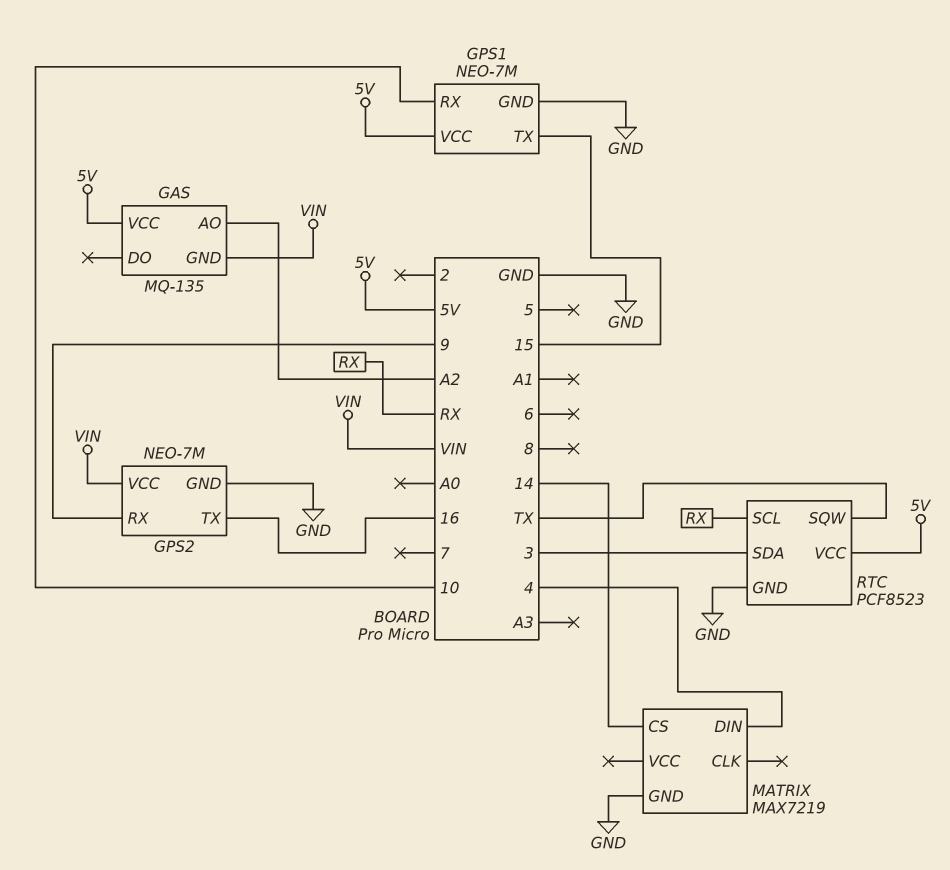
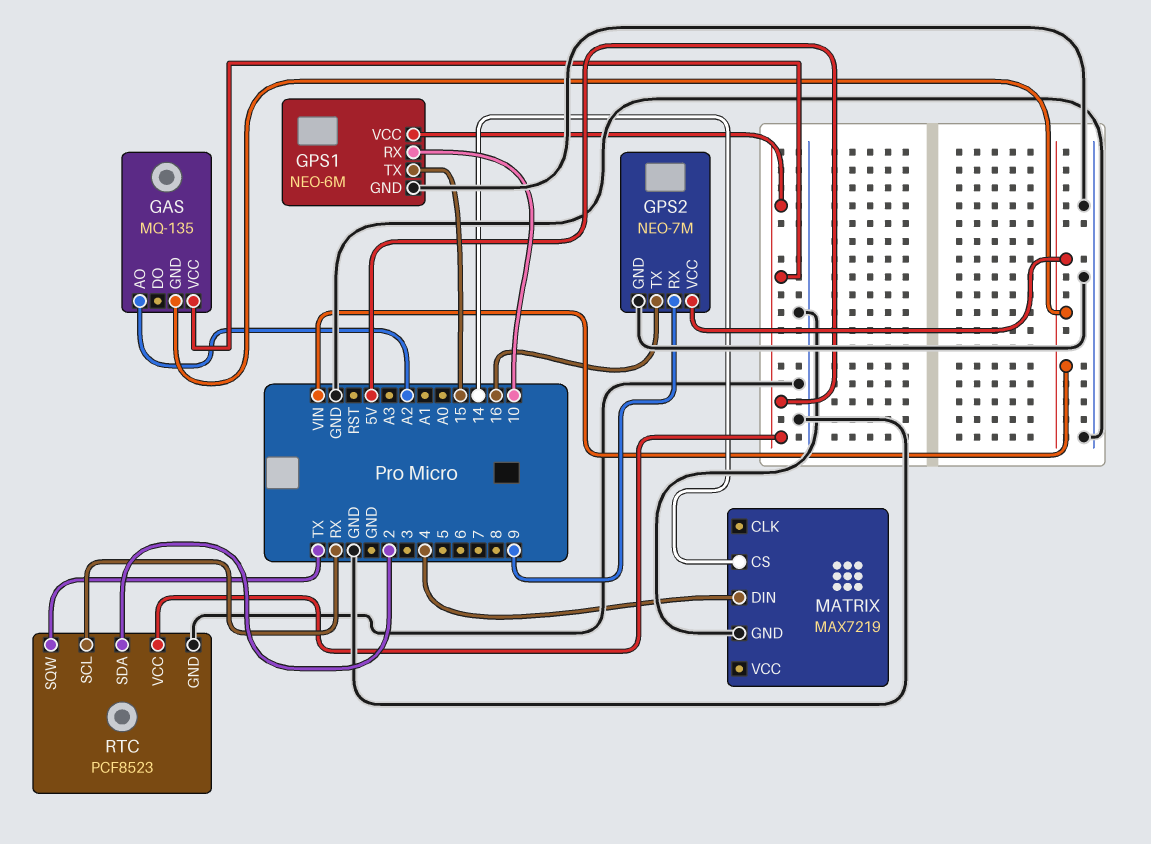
GPS1: NEO-7M -> NEO-6M
RTC pin SDA: 3 -> 2

